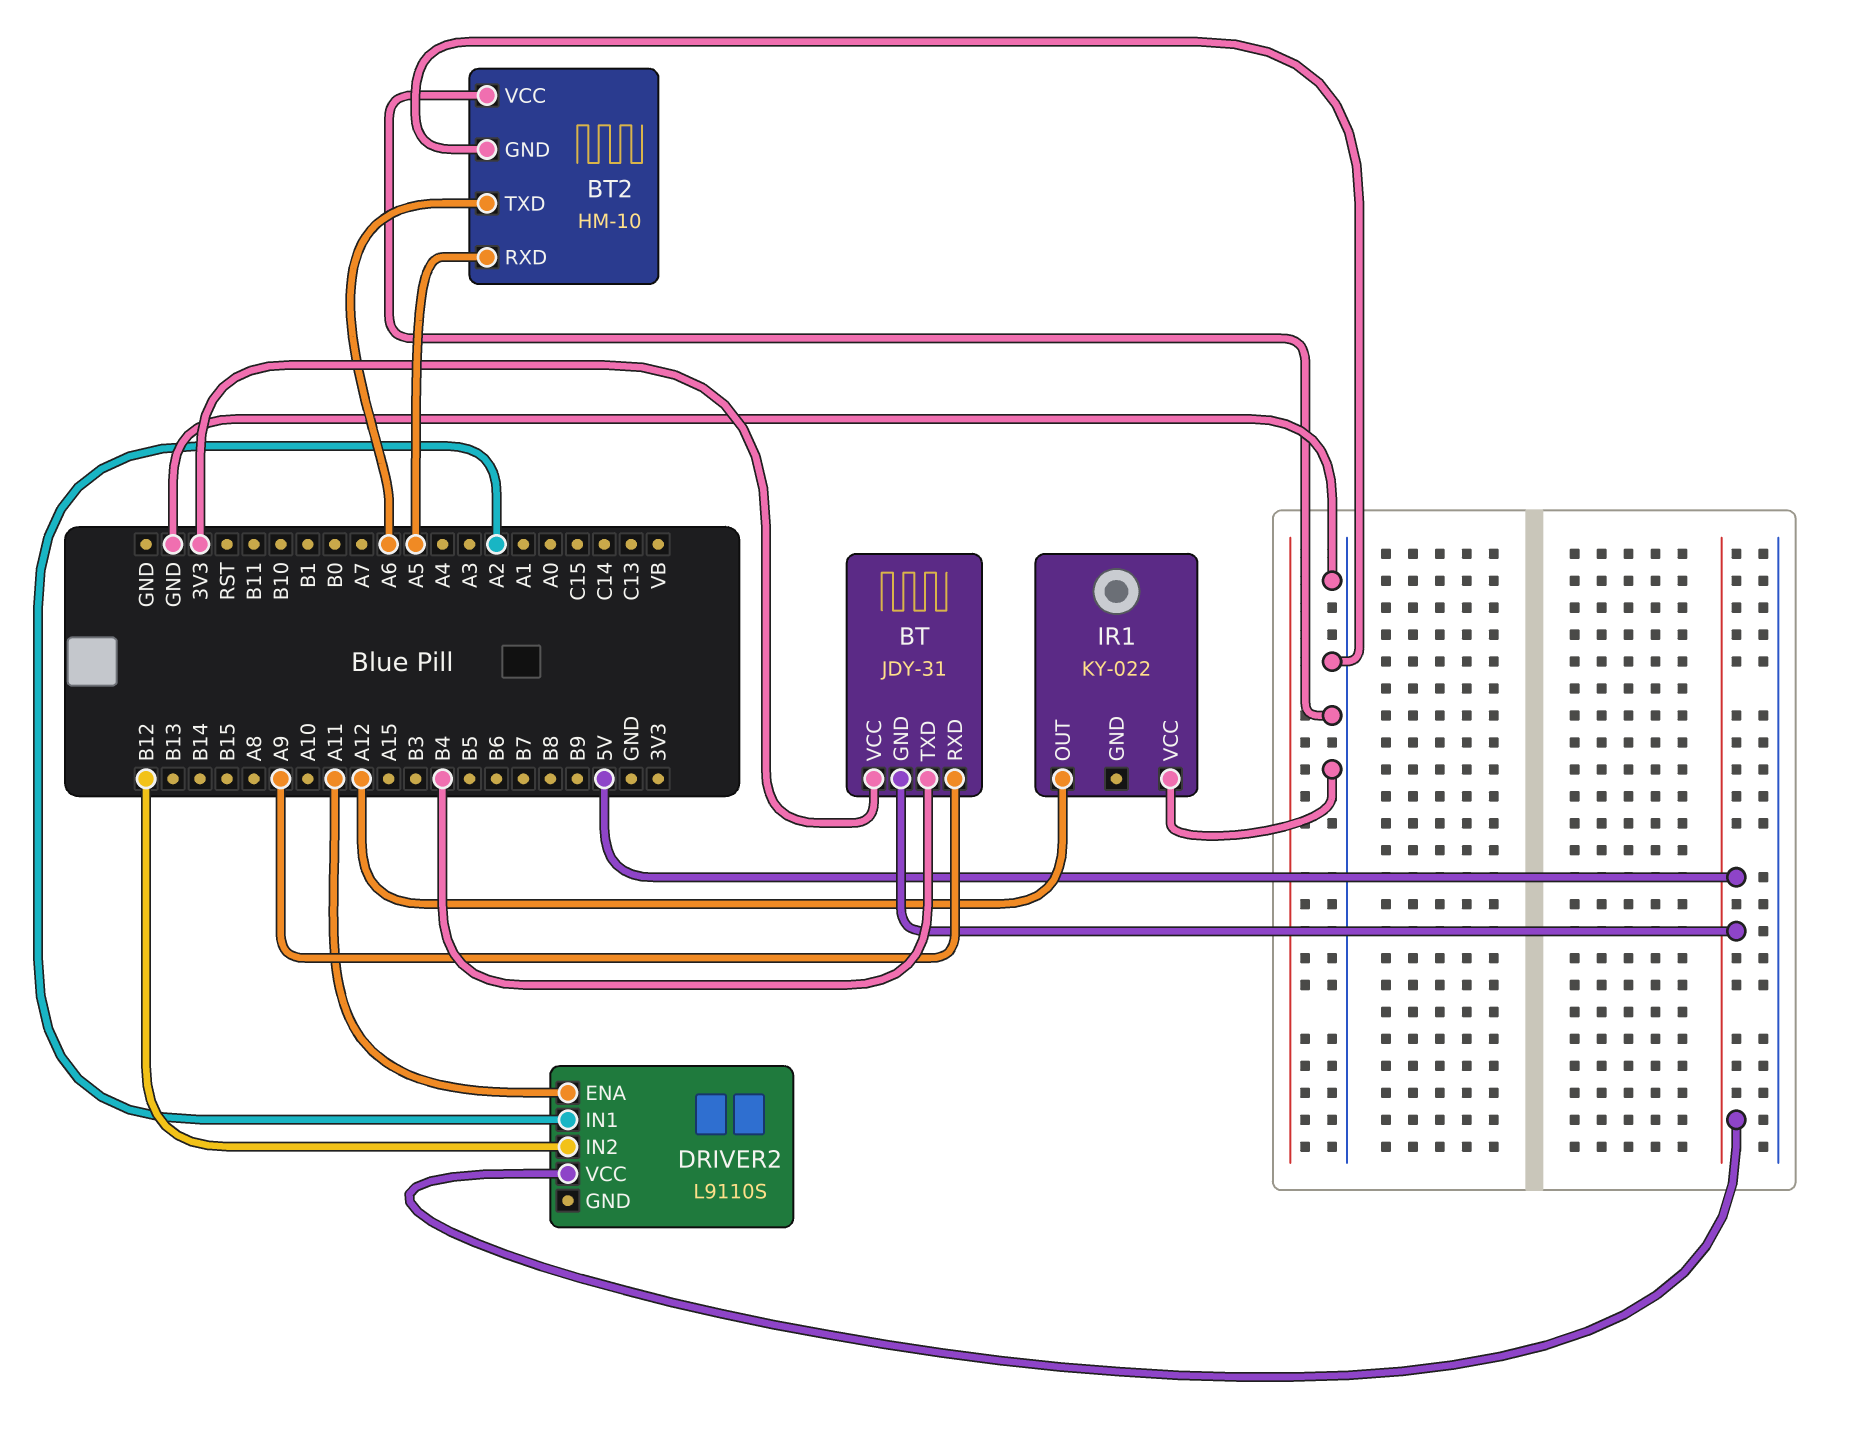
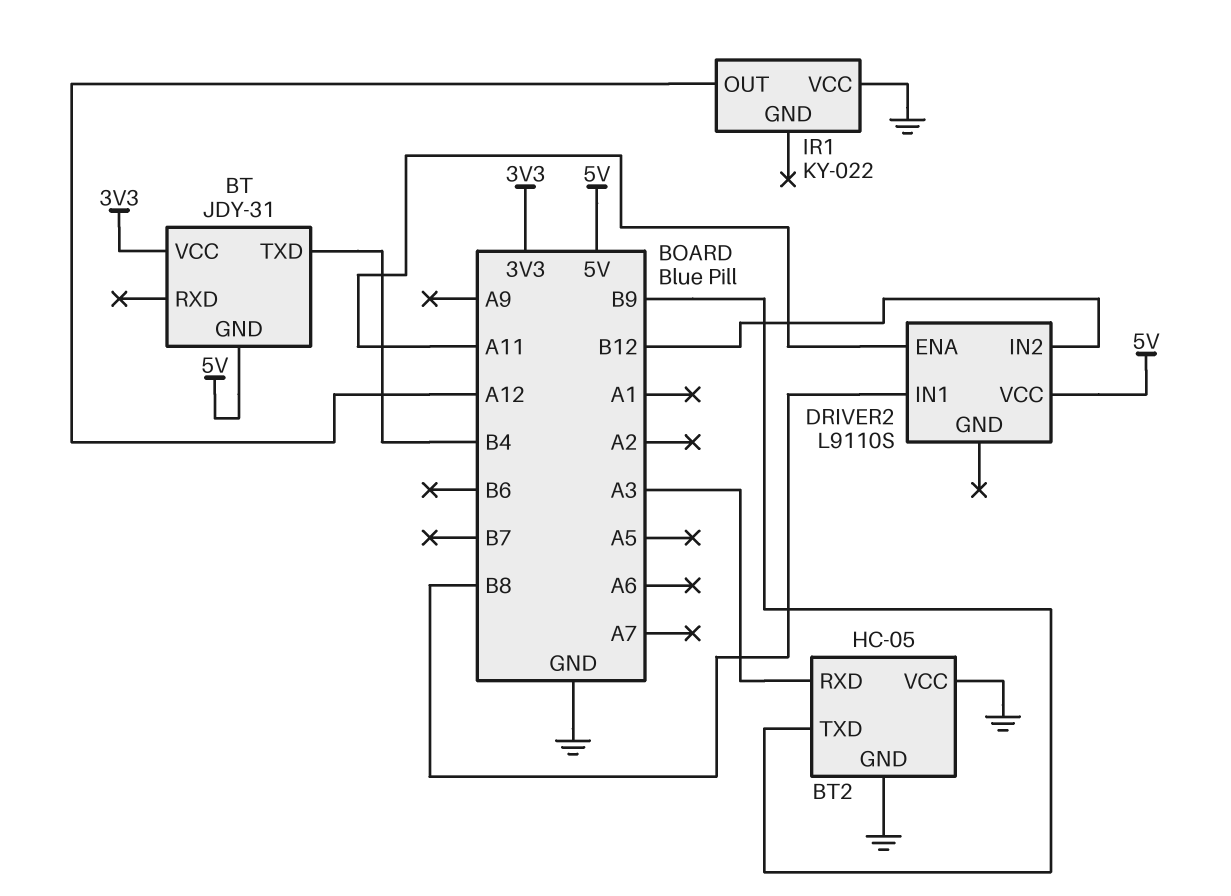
BT pin RXD: A9 -> none
BT2: HM-10 -> HC-05
BT2 pin RXD: A5 -> A3
BT2 pin TXD: A6 -> B9
DRIVER2 pin IN1: A2 -> B8

